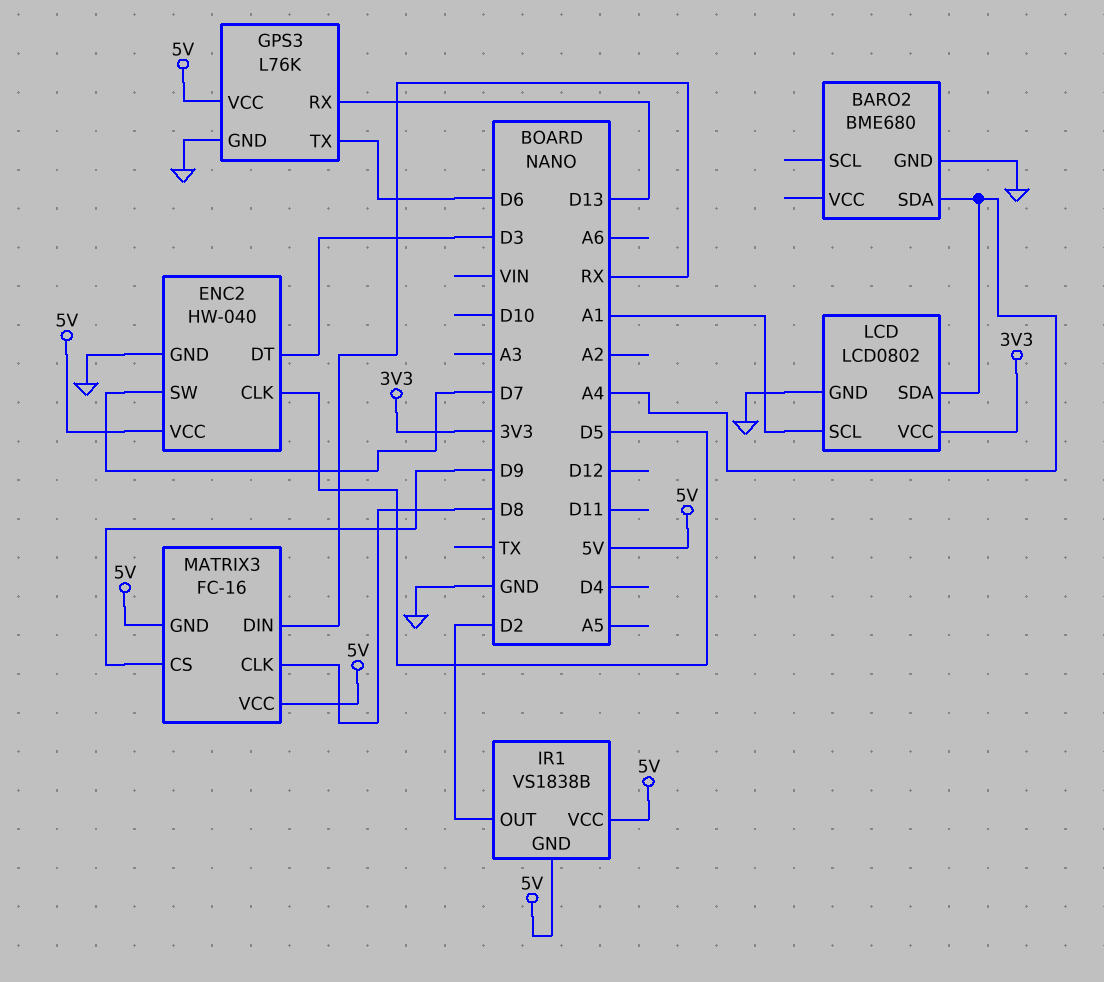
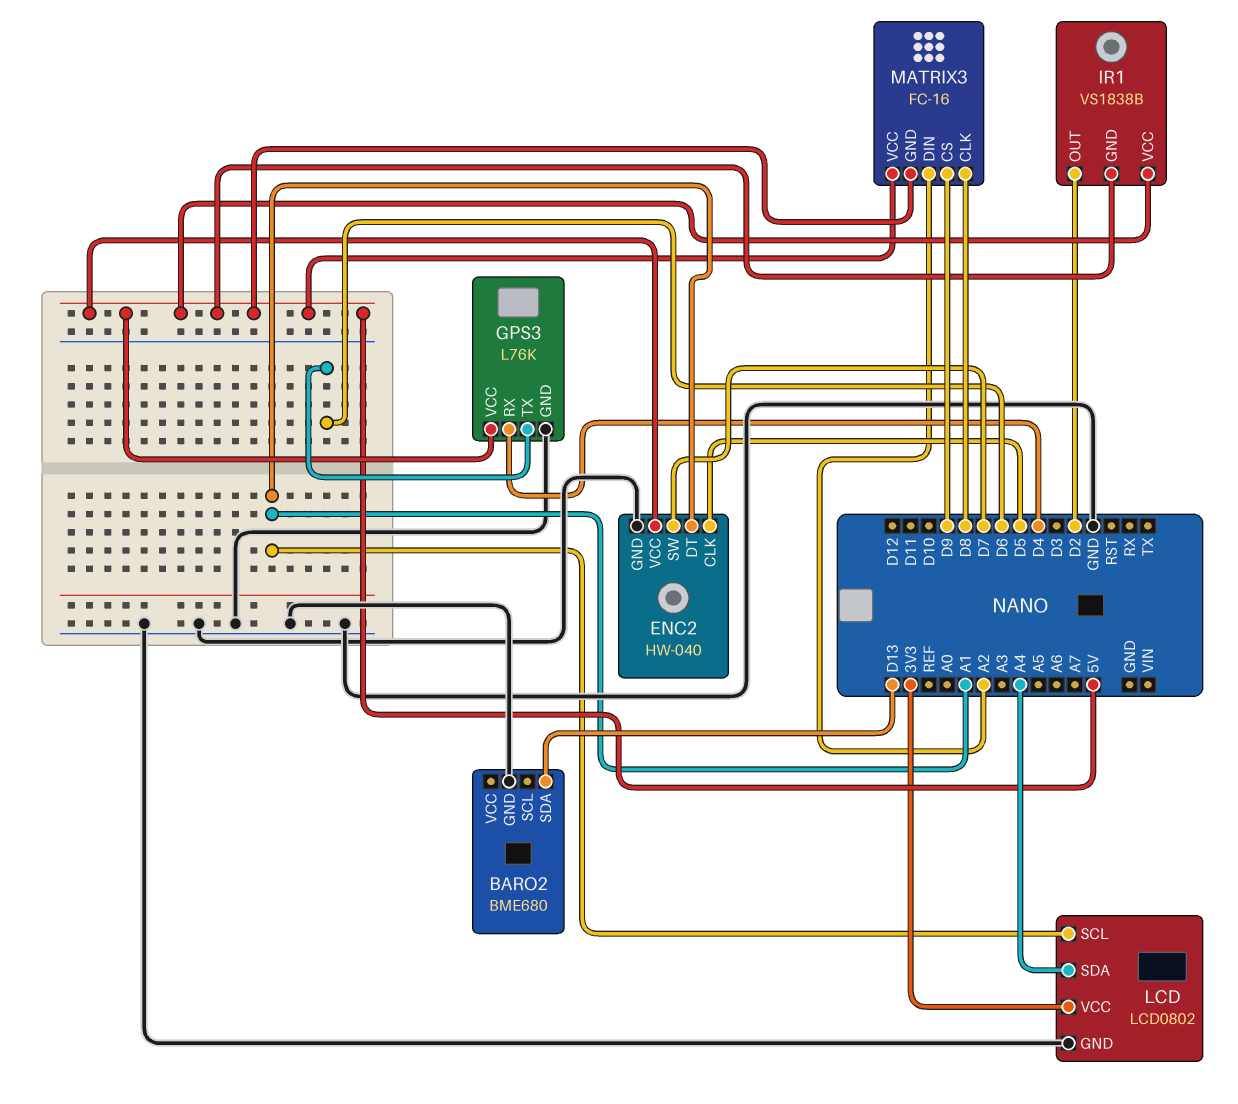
BARO2 pin SDA: A4 -> D13
ENC2 pin DT: D3 -> A1
GPS3 pin RX: D13 -> D4
MATRIX3 pin DIN: RX -> A2

